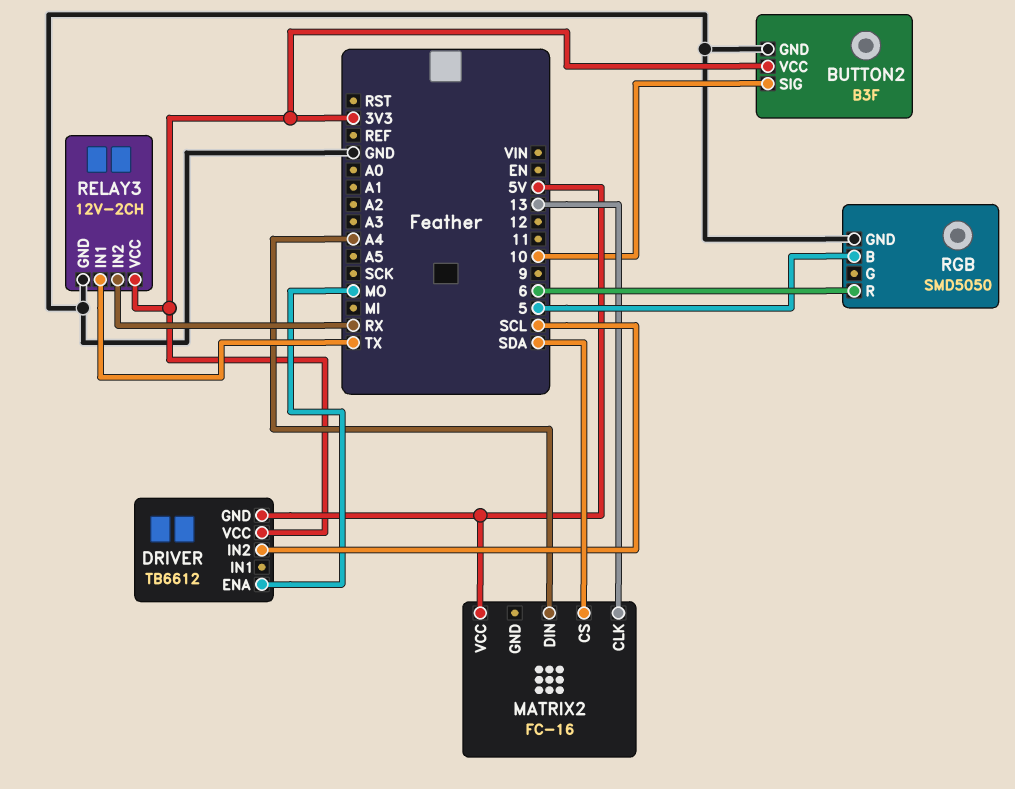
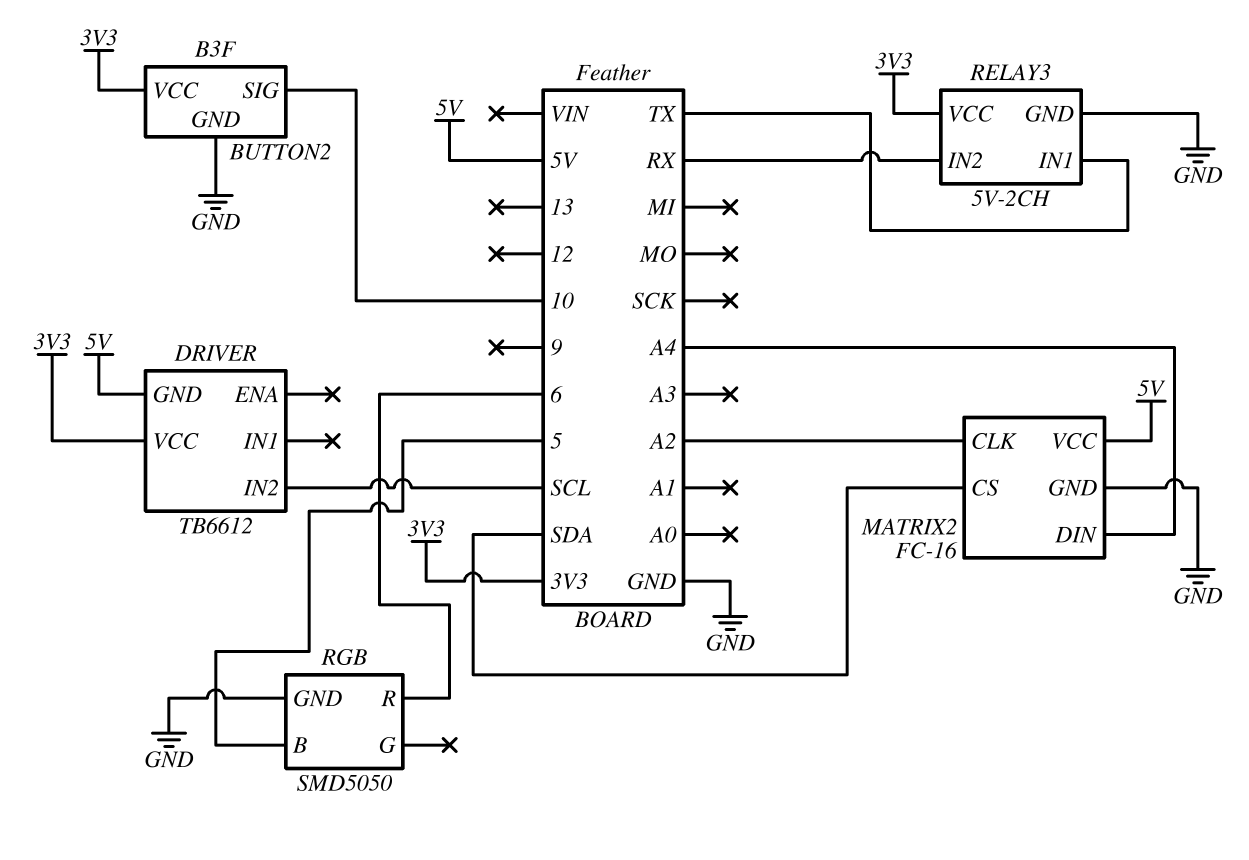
DRIVER pin ENA: MO -> none
MATRIX2 pin CLK: 13 -> A2
MATRIX2 pin GND: none -> GND
RELAY3: 12V-2CH -> 5V-2CH

